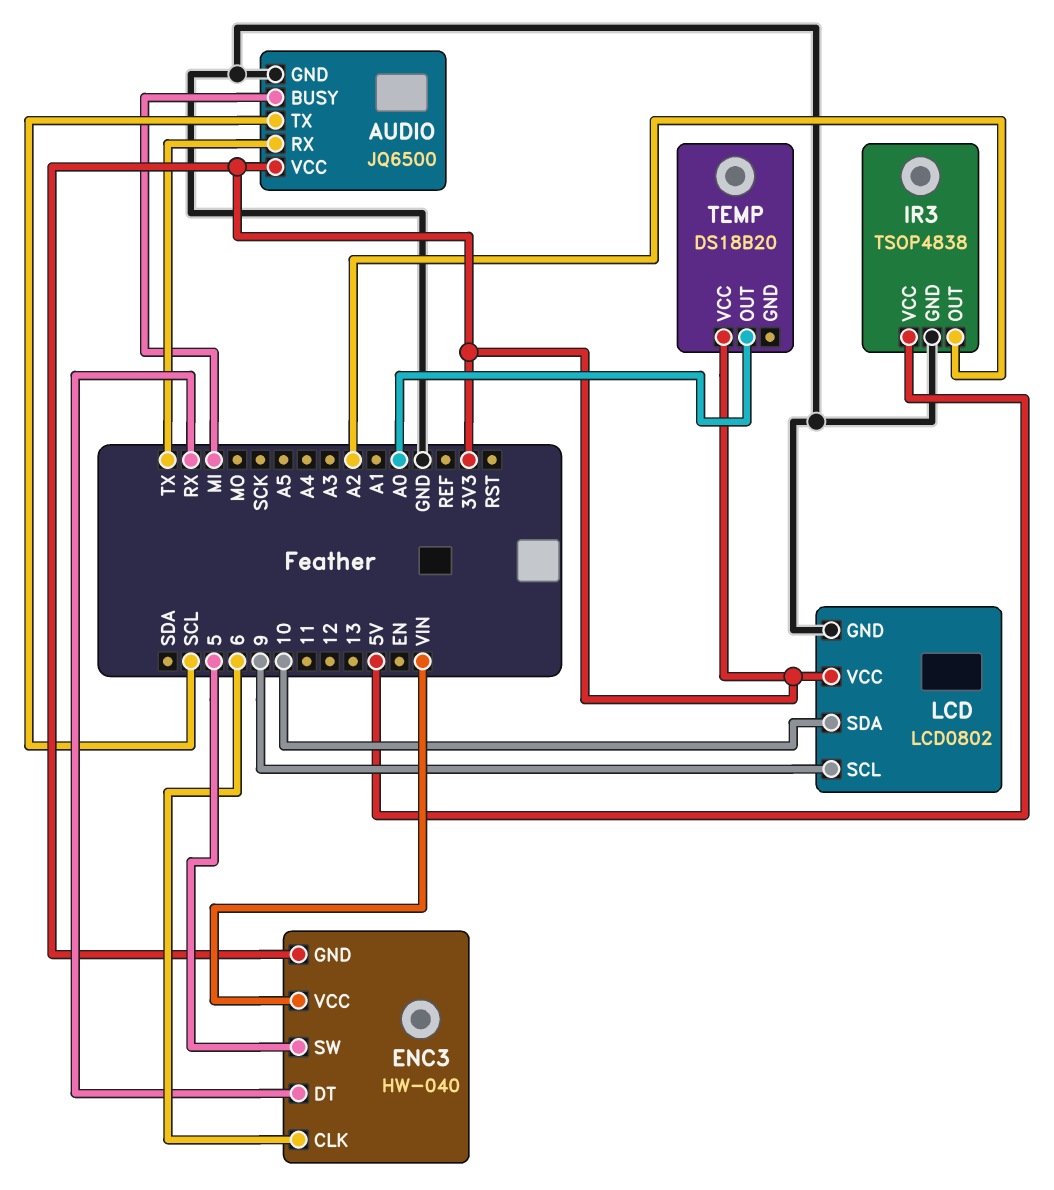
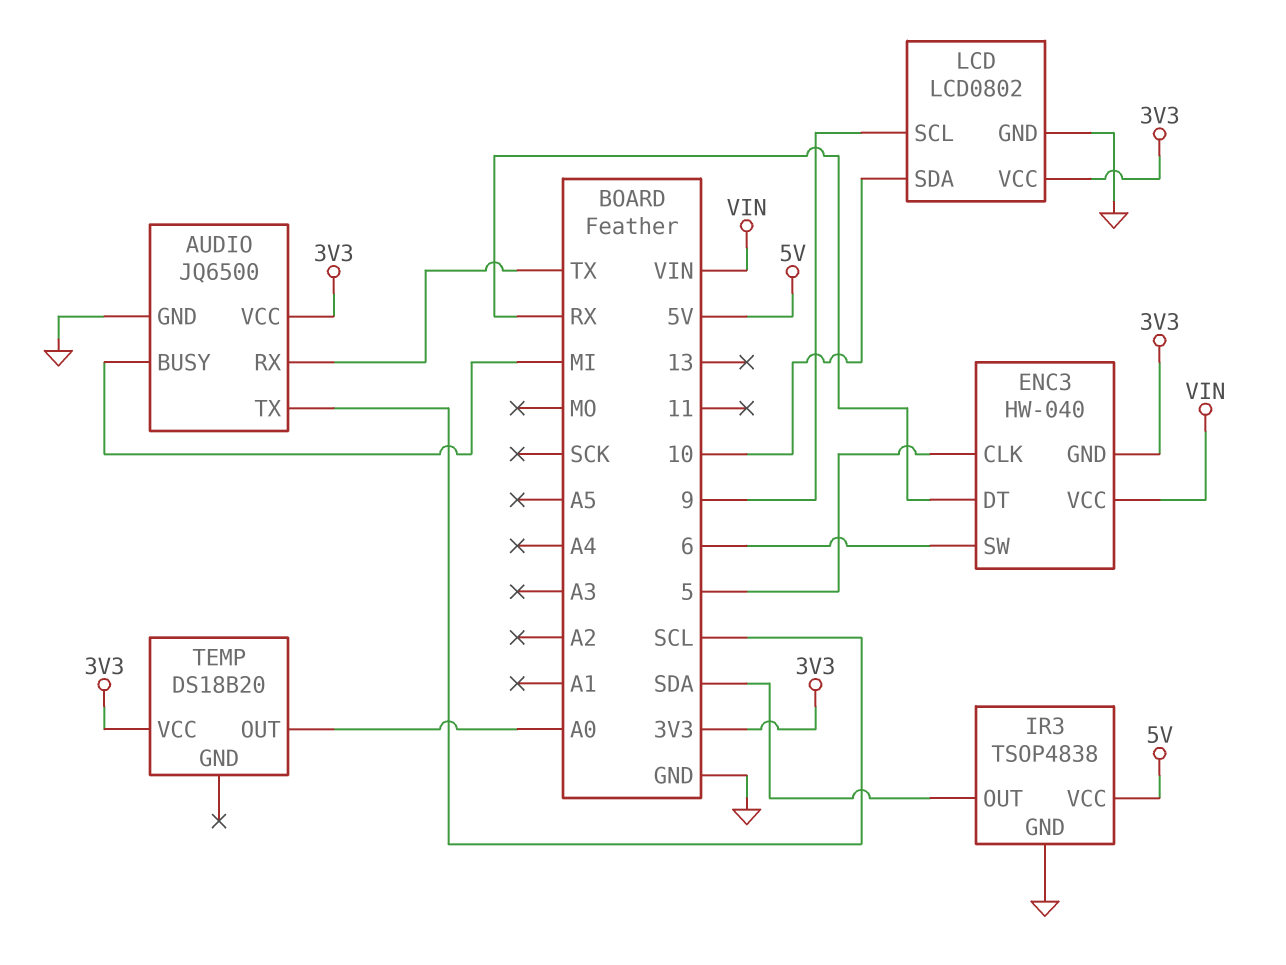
ENC3 pin CLK: 6 -> 5
ENC3 pin SW: 5 -> 6
IR3 pin OUT: A2 -> SDA

